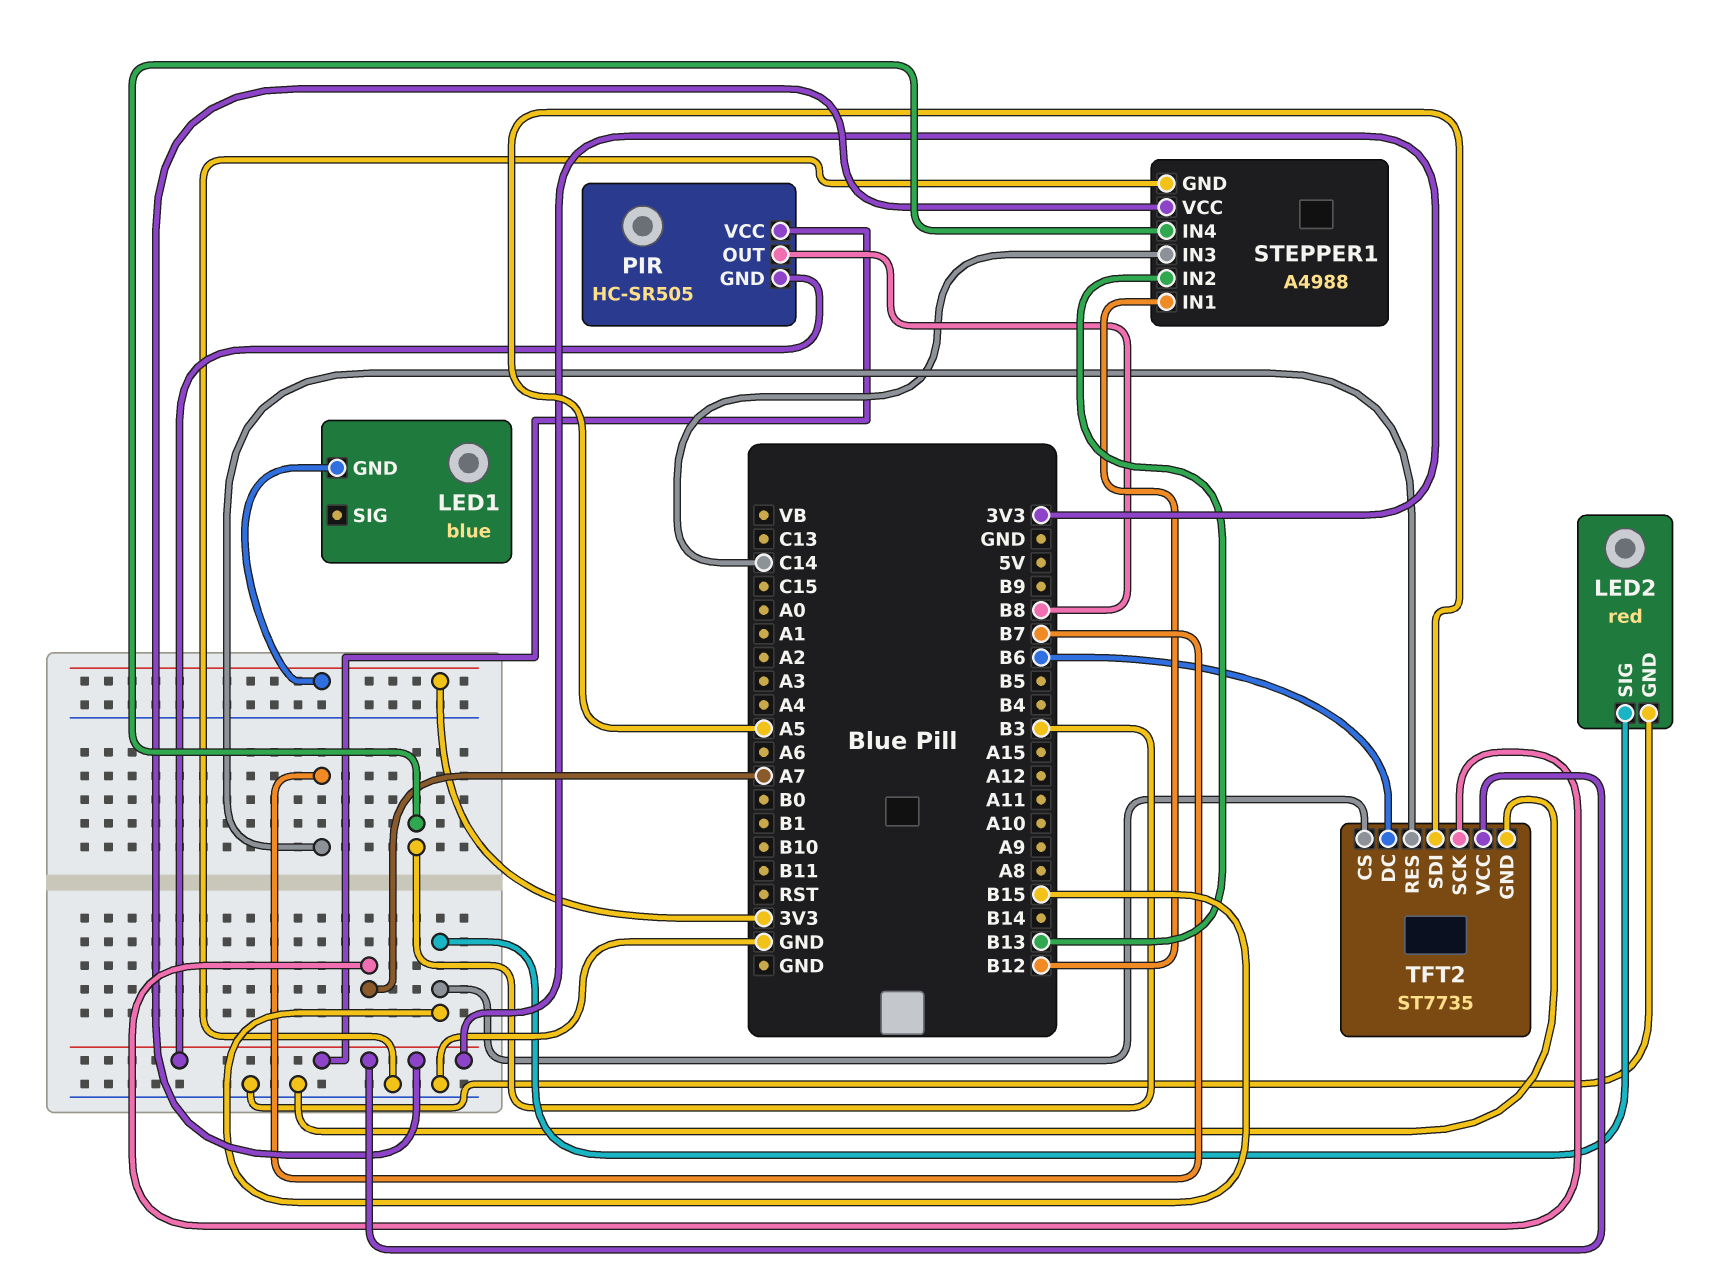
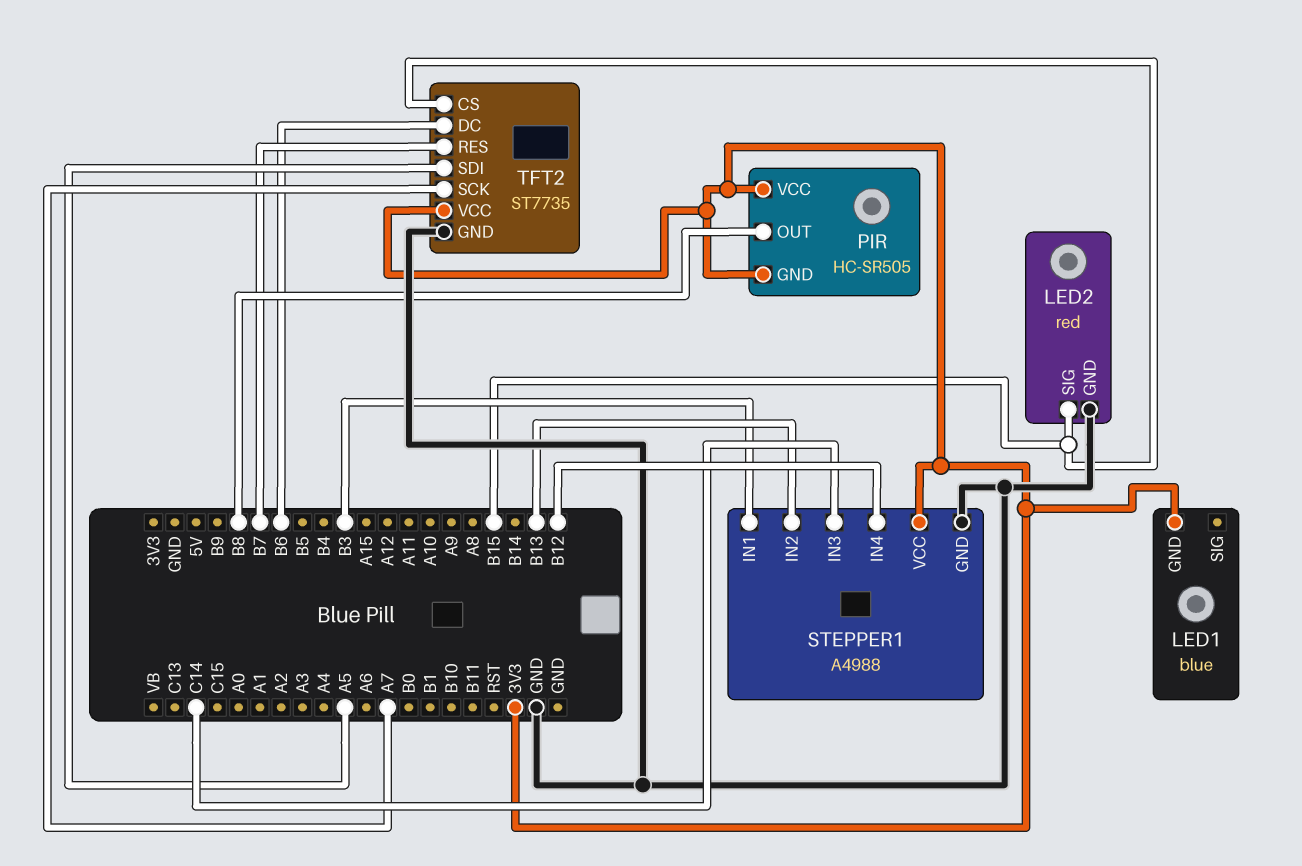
STEPPER1 pin IN1: B12 -> B3
STEPPER1 pin IN4: B3 -> B12

